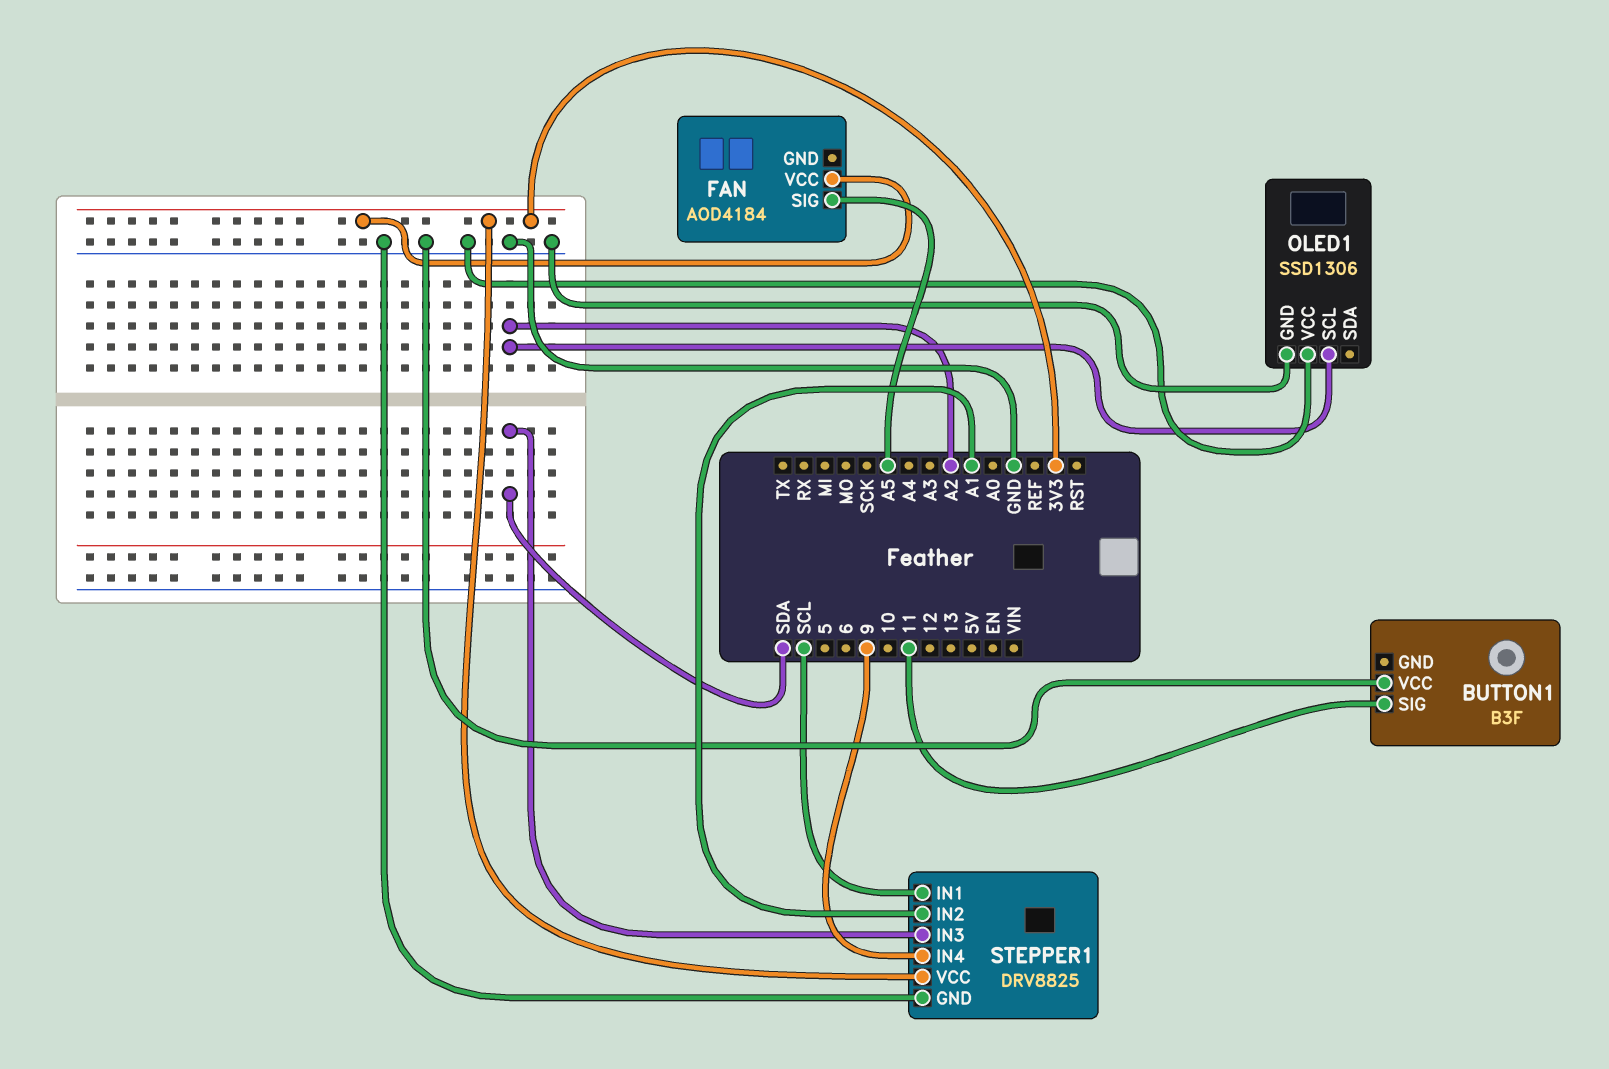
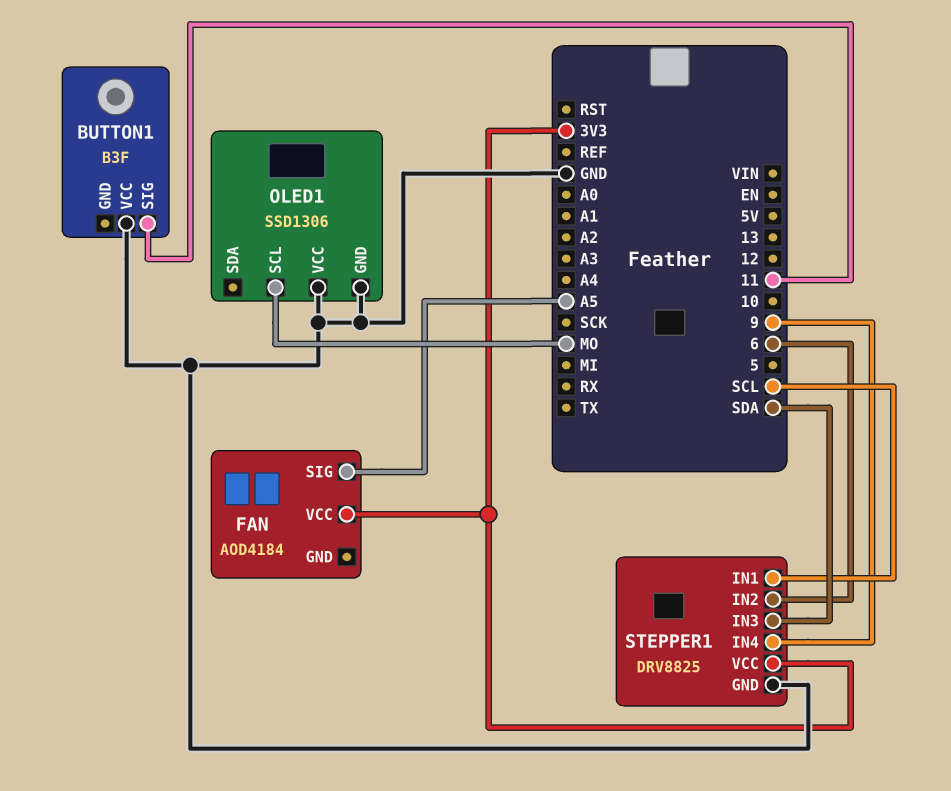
OLED1 pin SCL: A2 -> MO
STEPPER1 pin IN2: A1 -> 6

